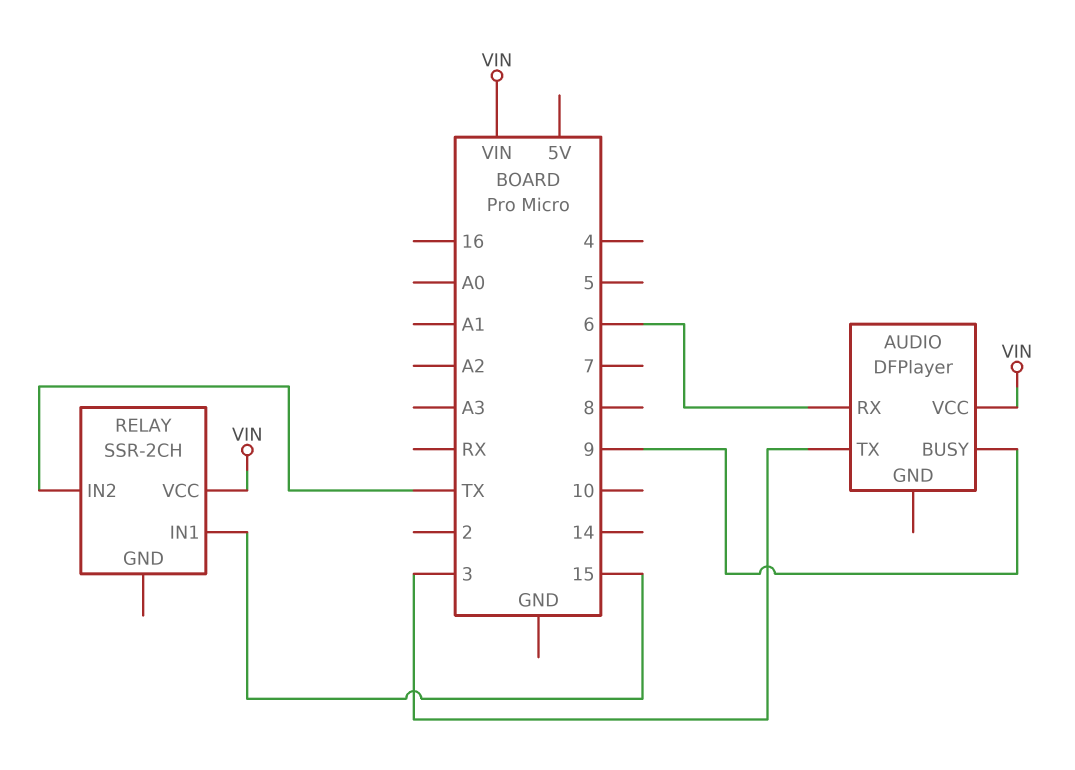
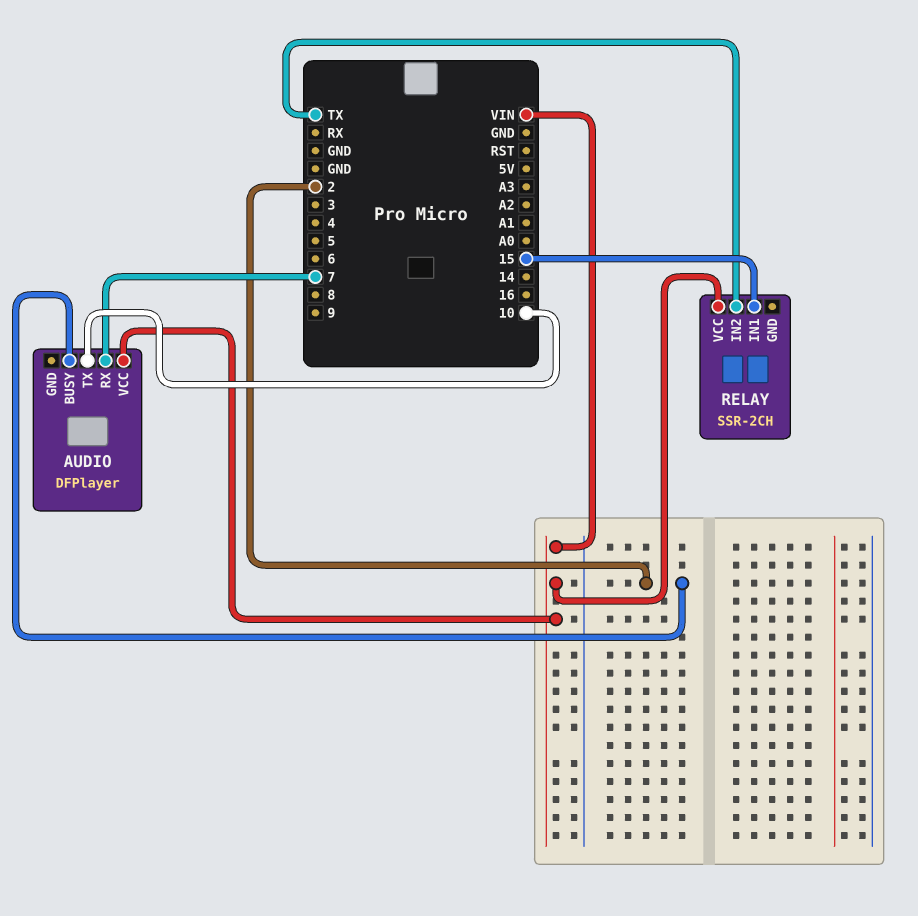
AUDIO pin BUSY: 9 -> 2
AUDIO pin RX: 6 -> 7
AUDIO pin TX: 3 -> 10

